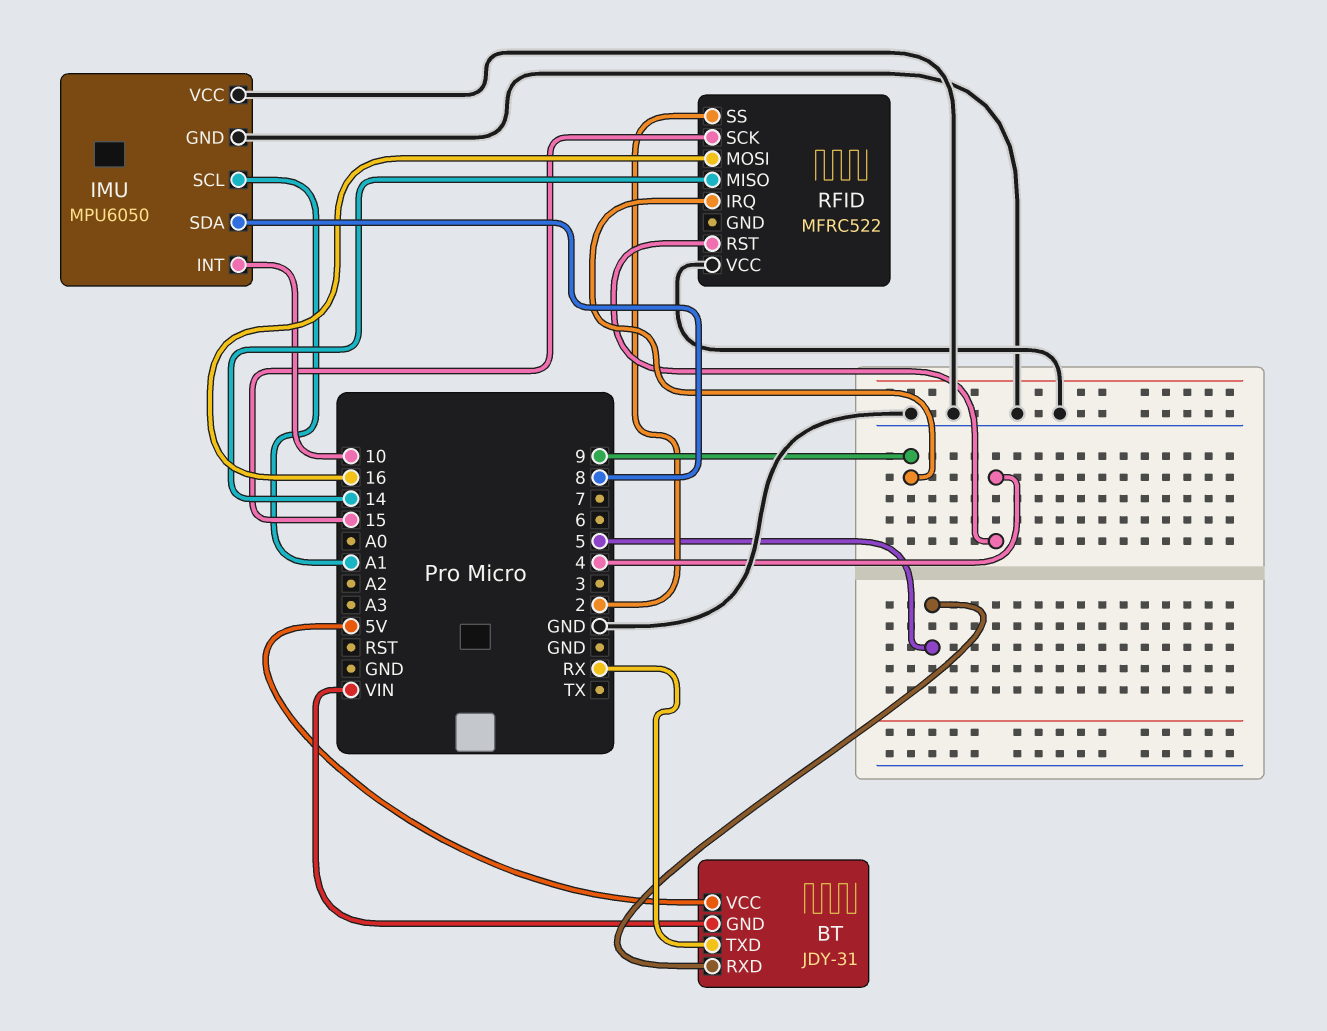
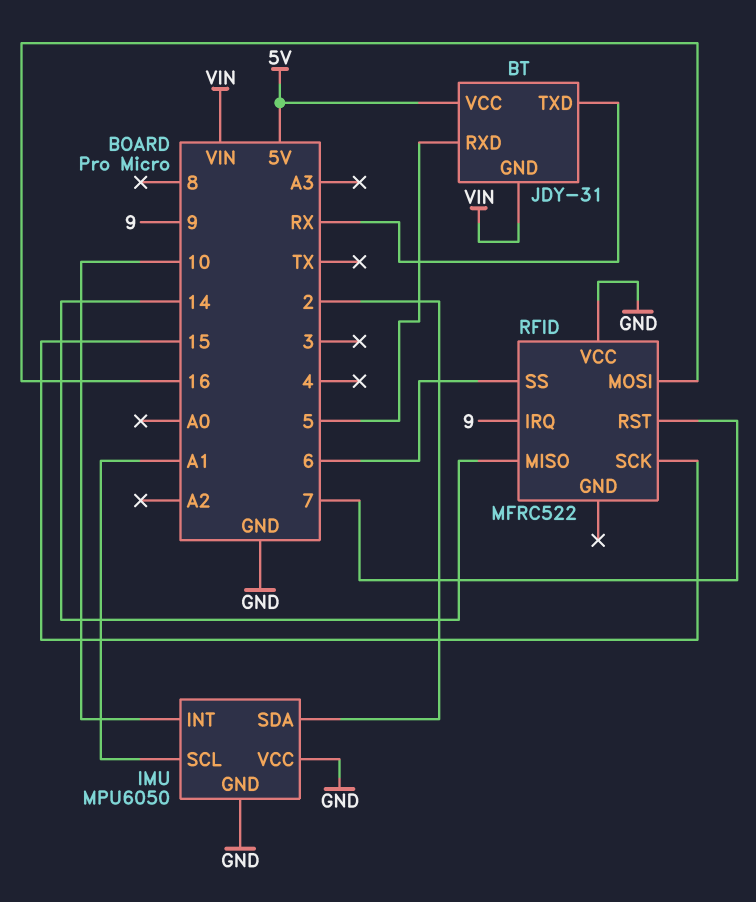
IMU pin SDA: 8 -> 2
RFID pin RST: 4 -> 7
RFID pin SS: 2 -> 6

